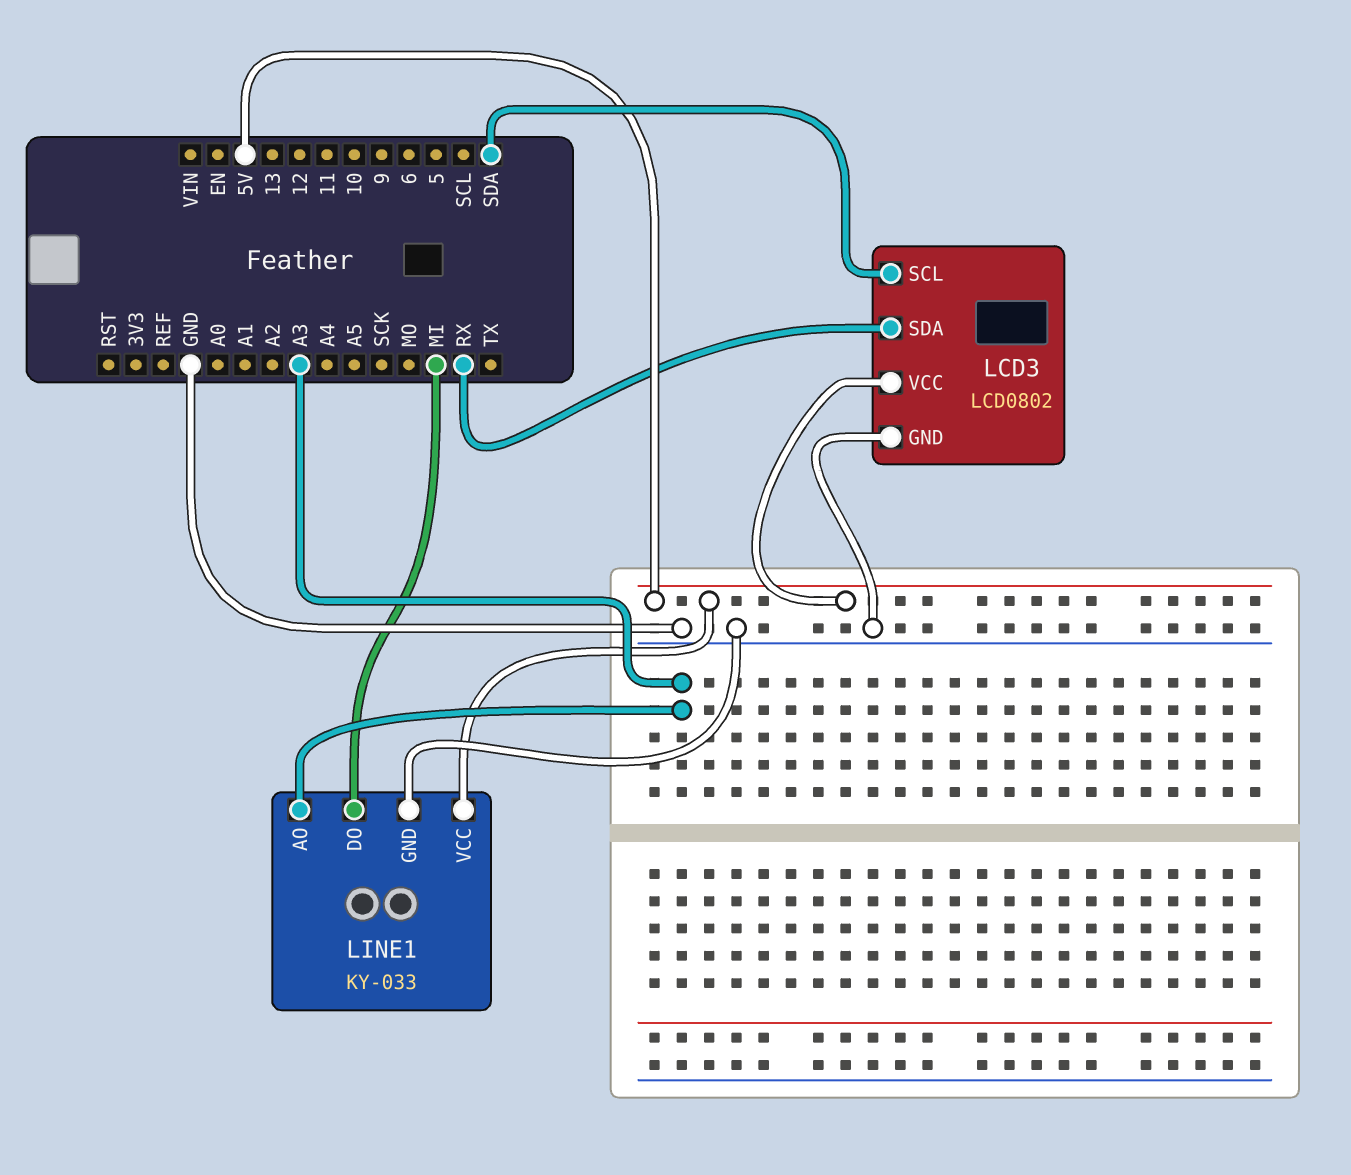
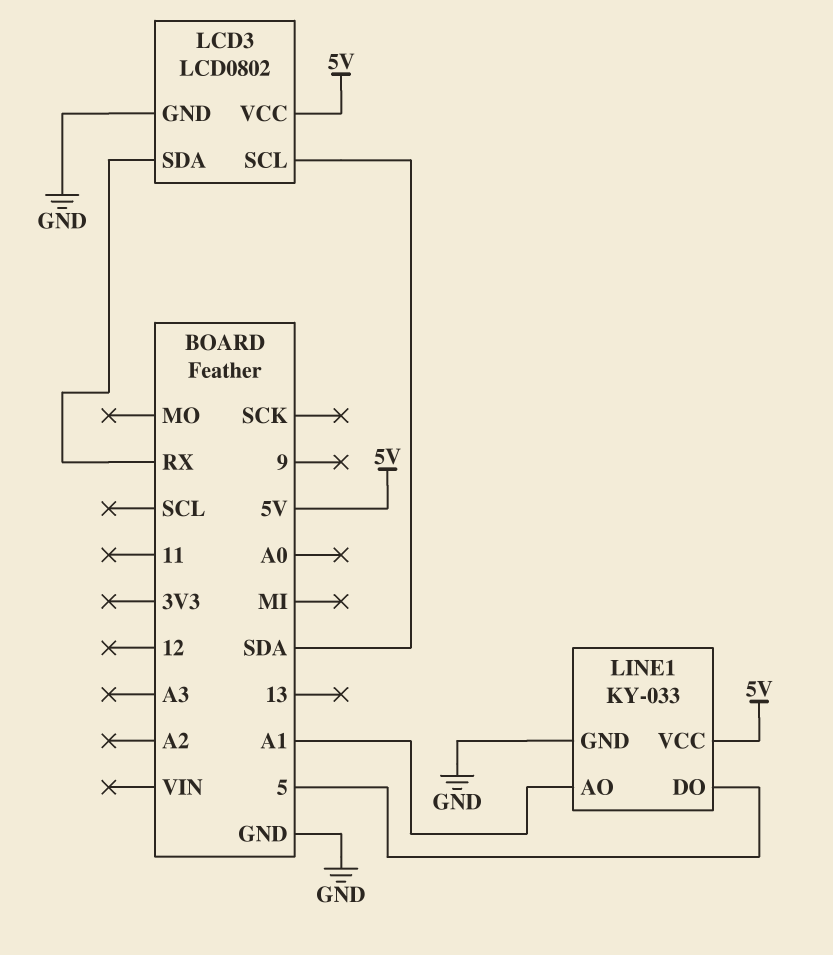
LINE1 pin AO: A3 -> A1
LINE1 pin DO: MI -> 5

